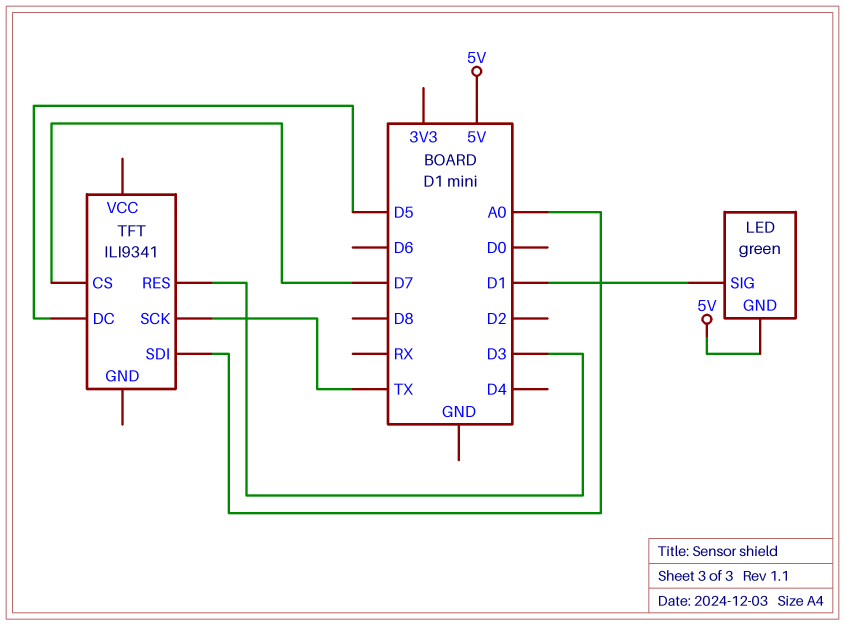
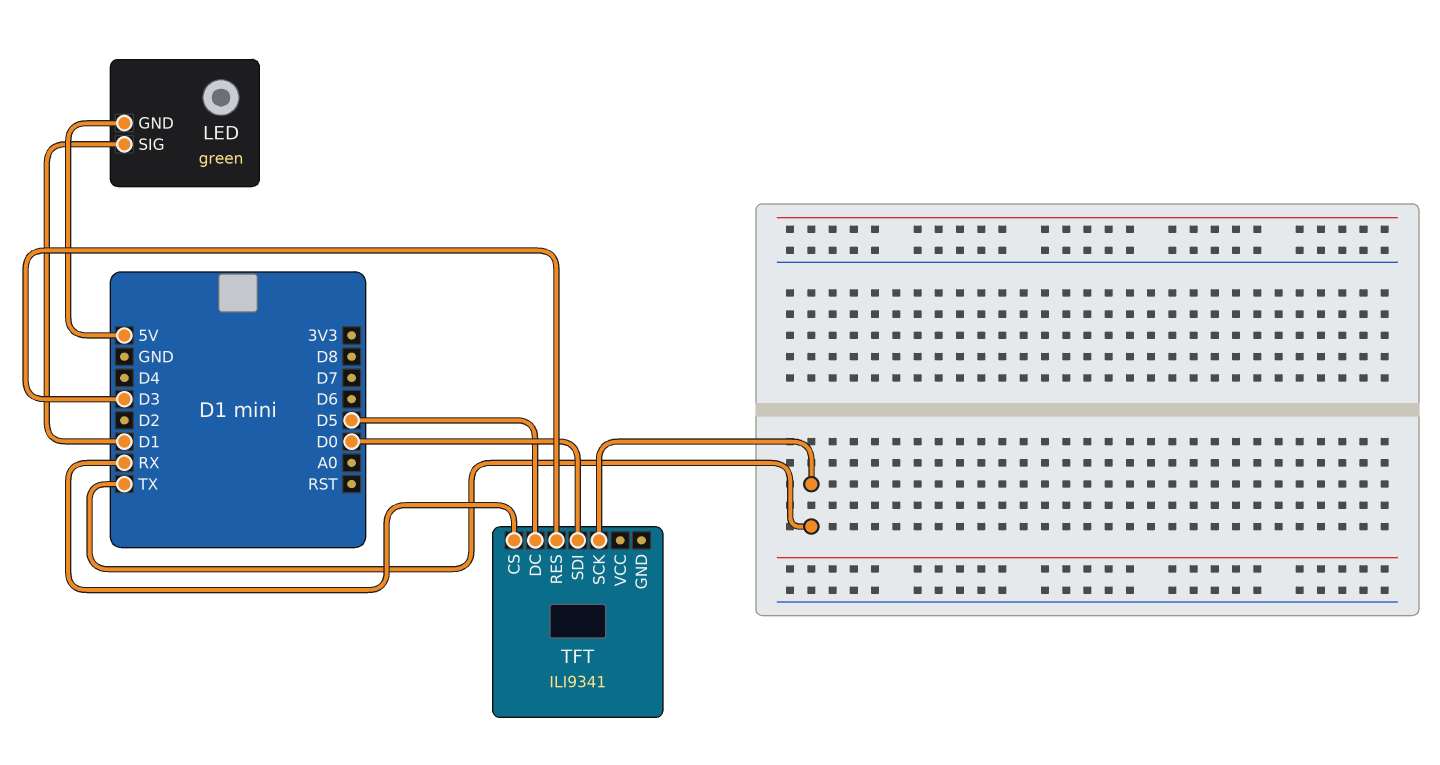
TFT pin CS: D7 -> RX
TFT pin SDI: A0 -> D0

